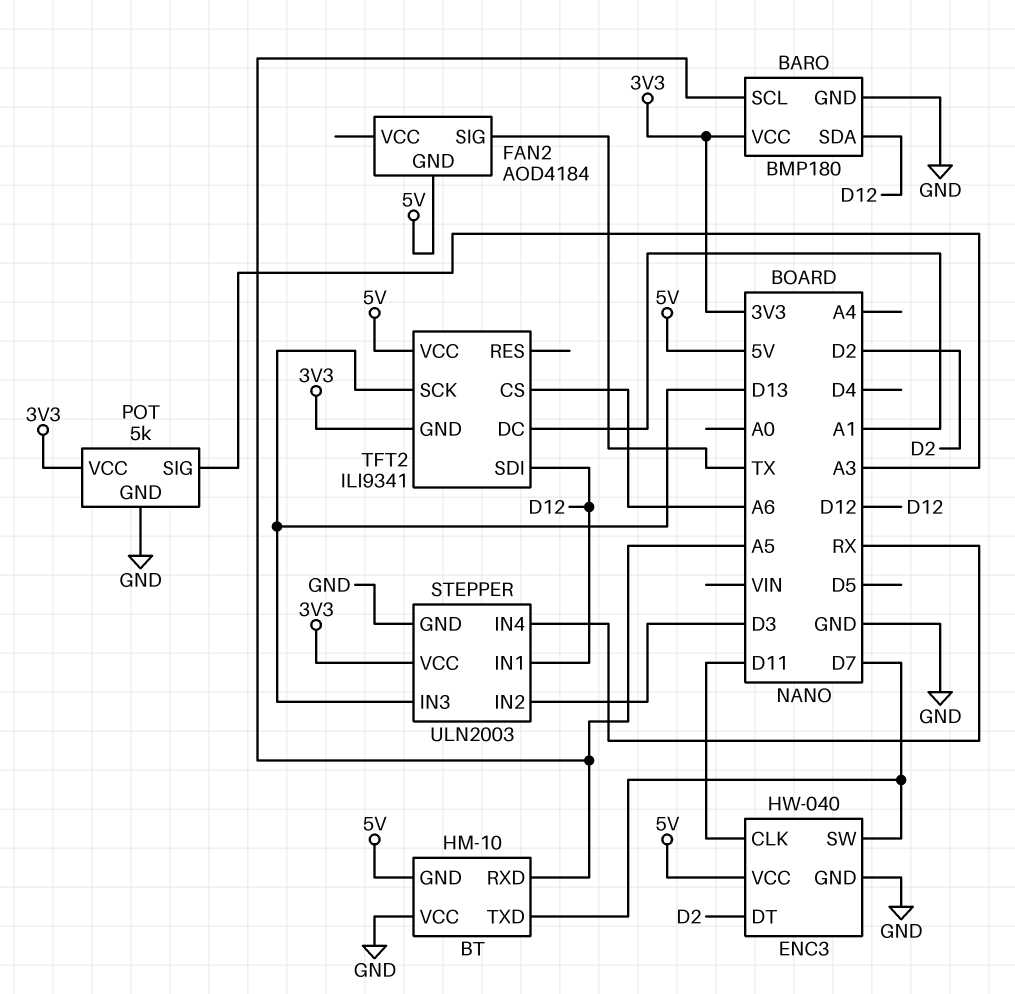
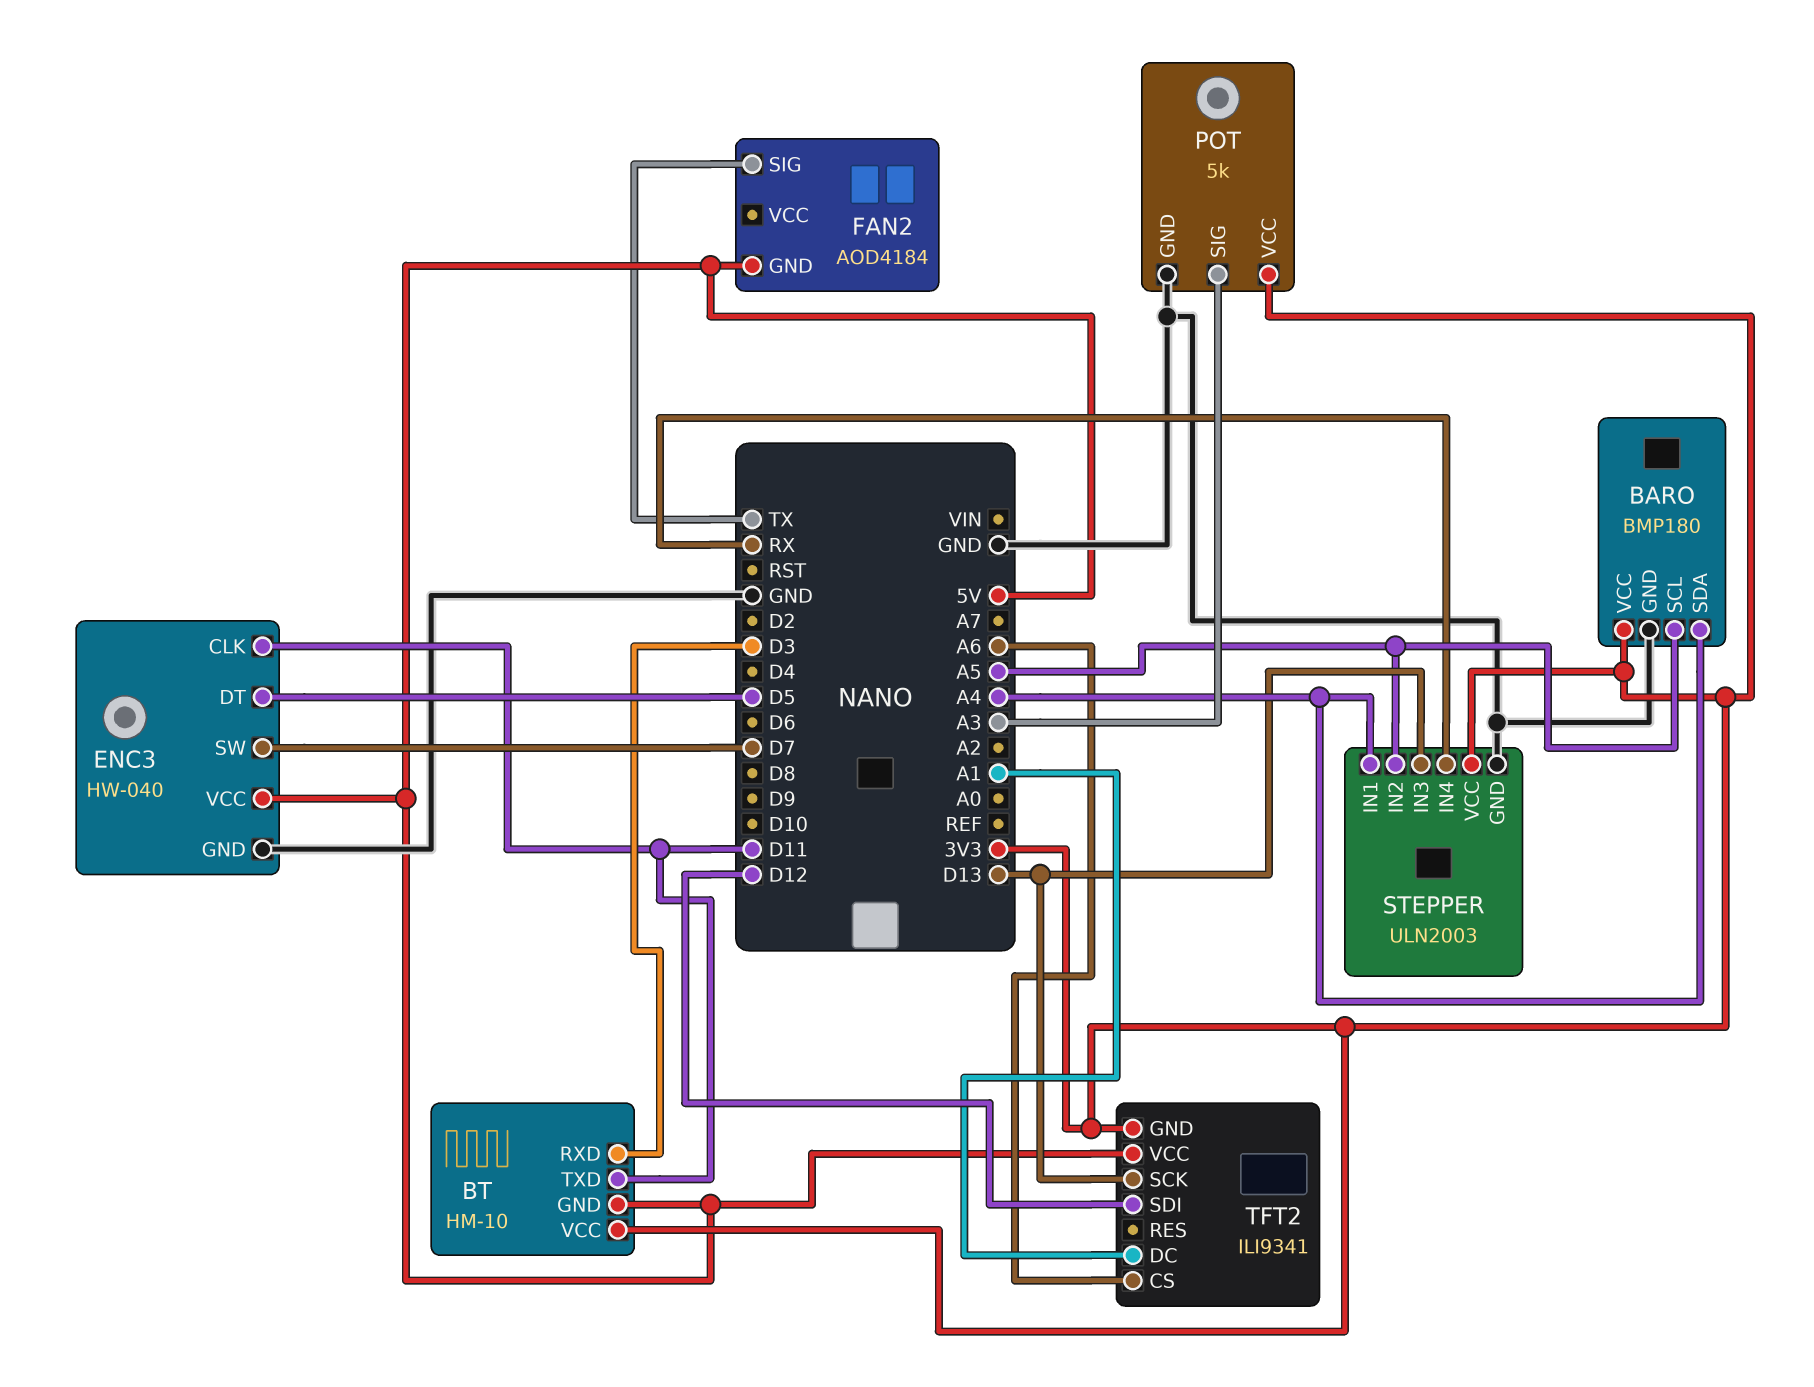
BARO pin SDA: D12 -> A4
BT pin RXD: A5 -> D3
BT pin TXD: D7 -> D11
BT pin VCC: GND -> 3V3
ENC3 pin DT: D2 -> D5
STEPPER pin IN1: D12 -> A4
STEPPER pin IN2: D3 -> A5

